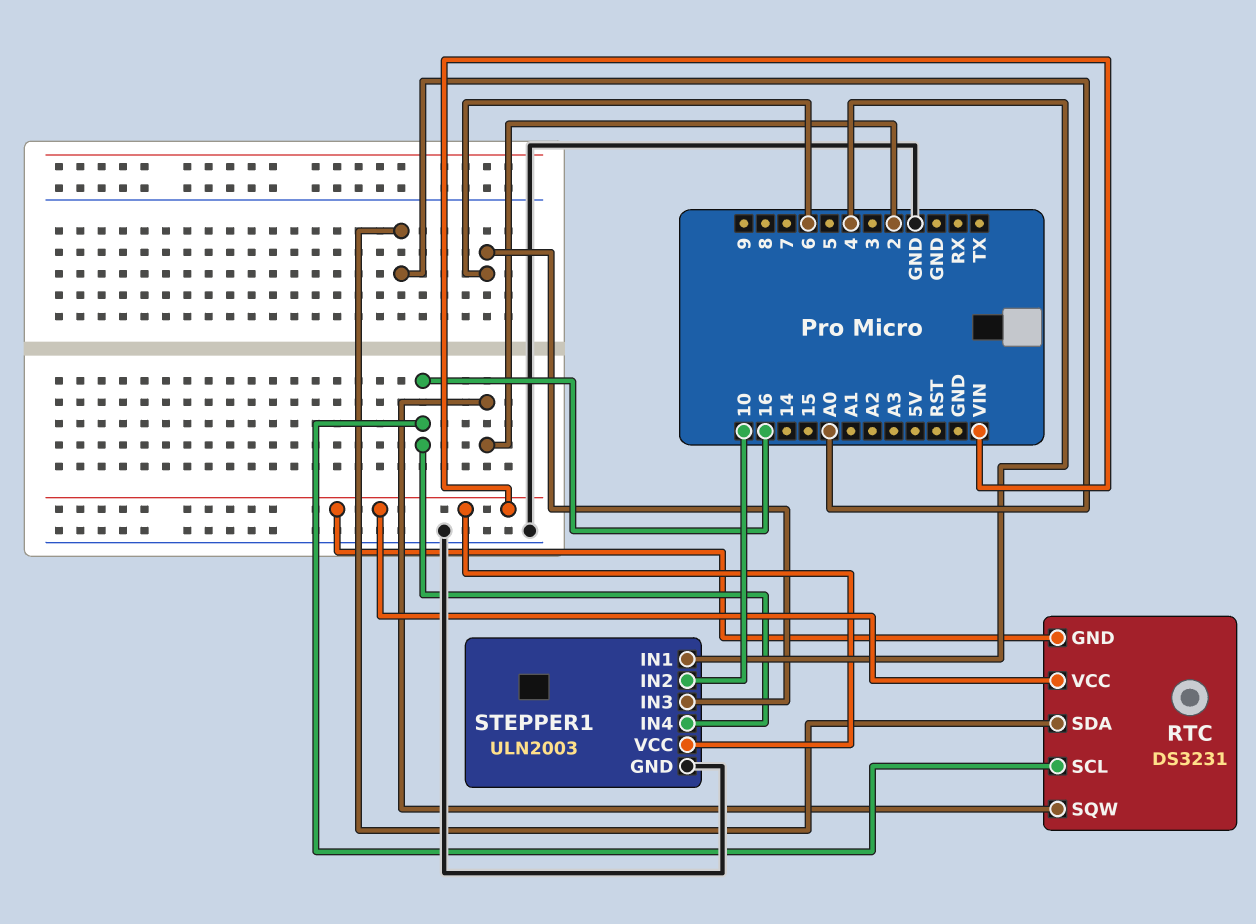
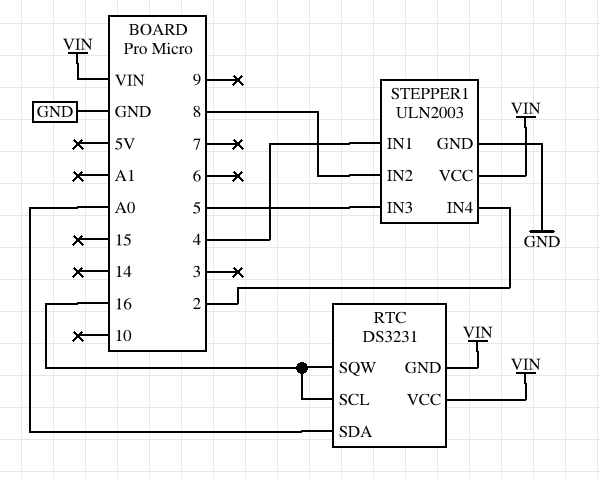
RTC pin SQW: 2 -> 16
STEPPER1 pin IN2: 10 -> 8
STEPPER1 pin IN3: 6 -> 5
STEPPER1 pin IN4: 16 -> 2

